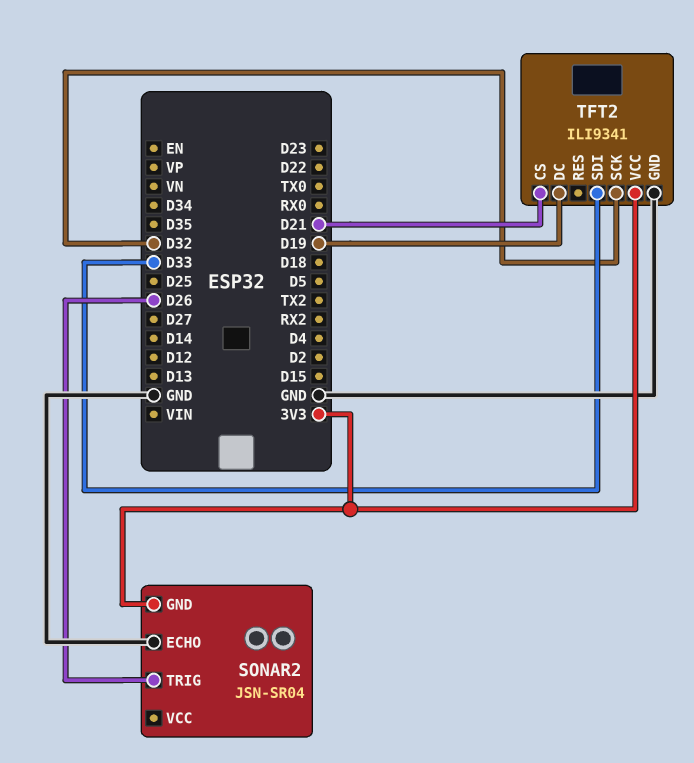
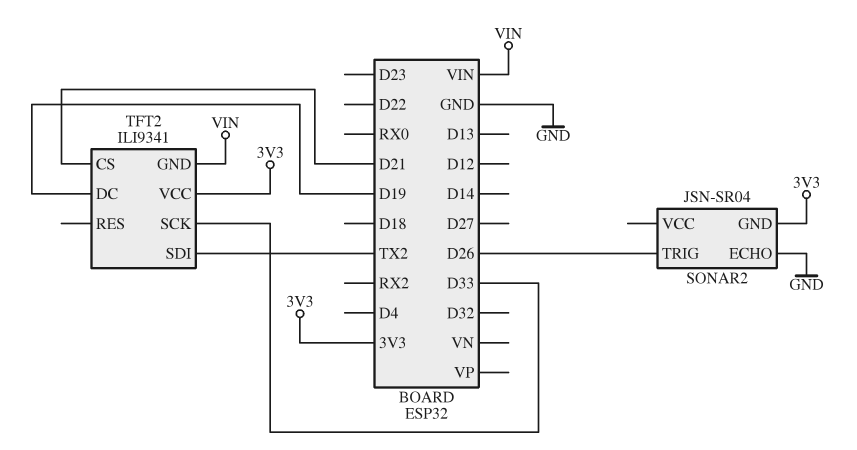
TFT2 pin GND: GND -> VIN
TFT2 pin SCK: D32 -> D33
TFT2 pin SDI: D33 -> TX2

